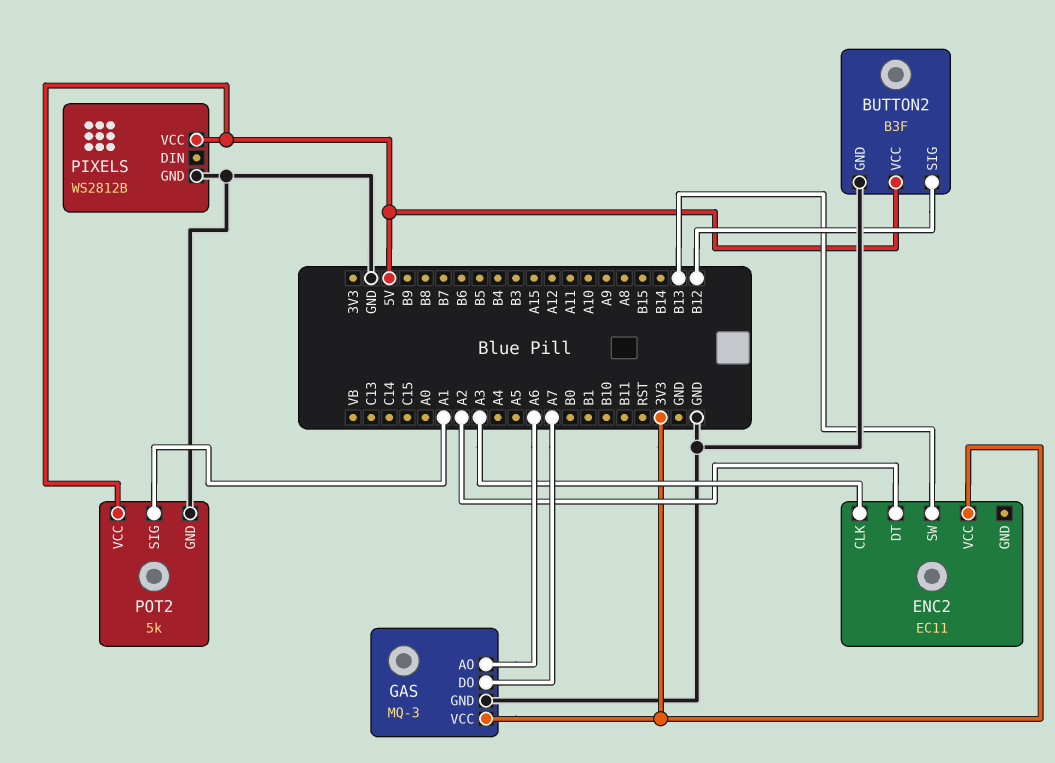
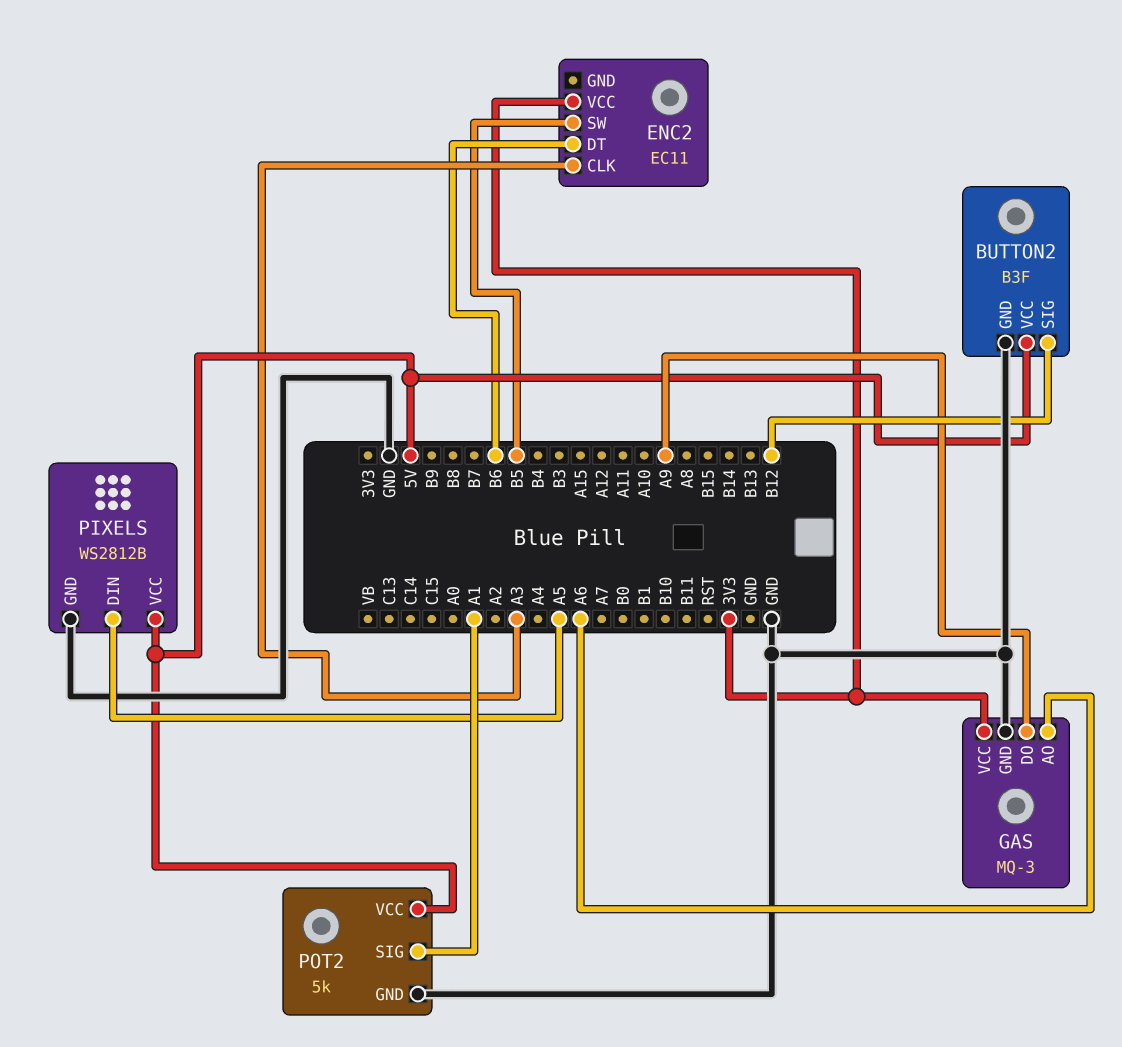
ENC2 pin DT: A2 -> B6
ENC2 pin SW: B13 -> B5
GAS pin DO: A7 -> A9
PIXELS pin DIN: none -> A5

